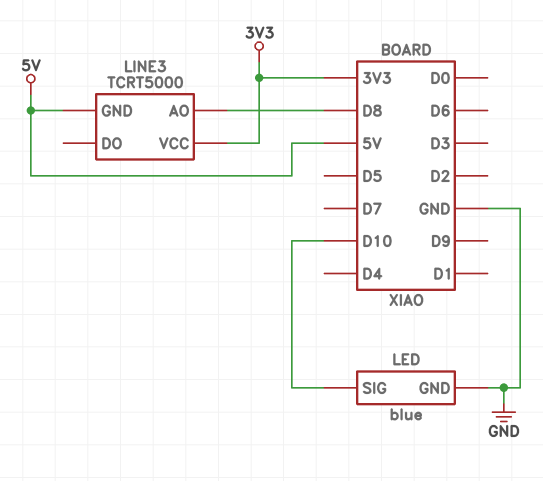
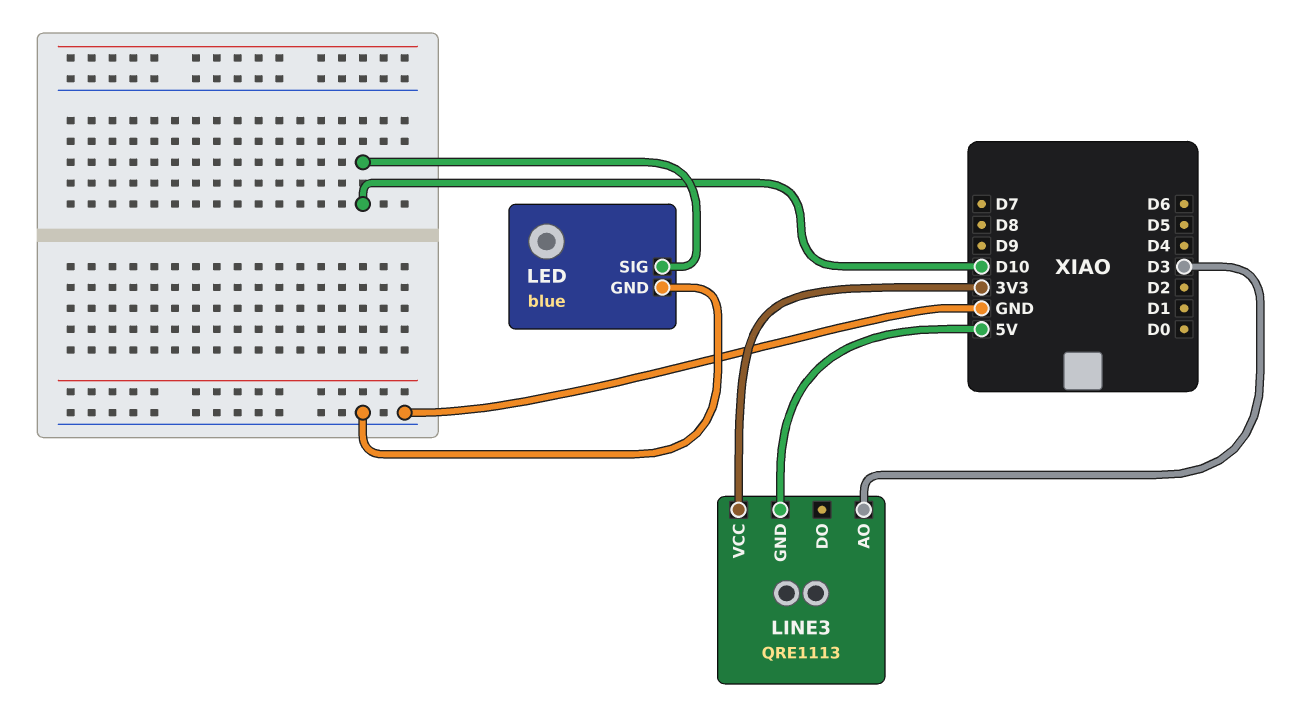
LINE3: TCRT5000 -> QRE1113
LINE3 pin AO: D8 -> D3

